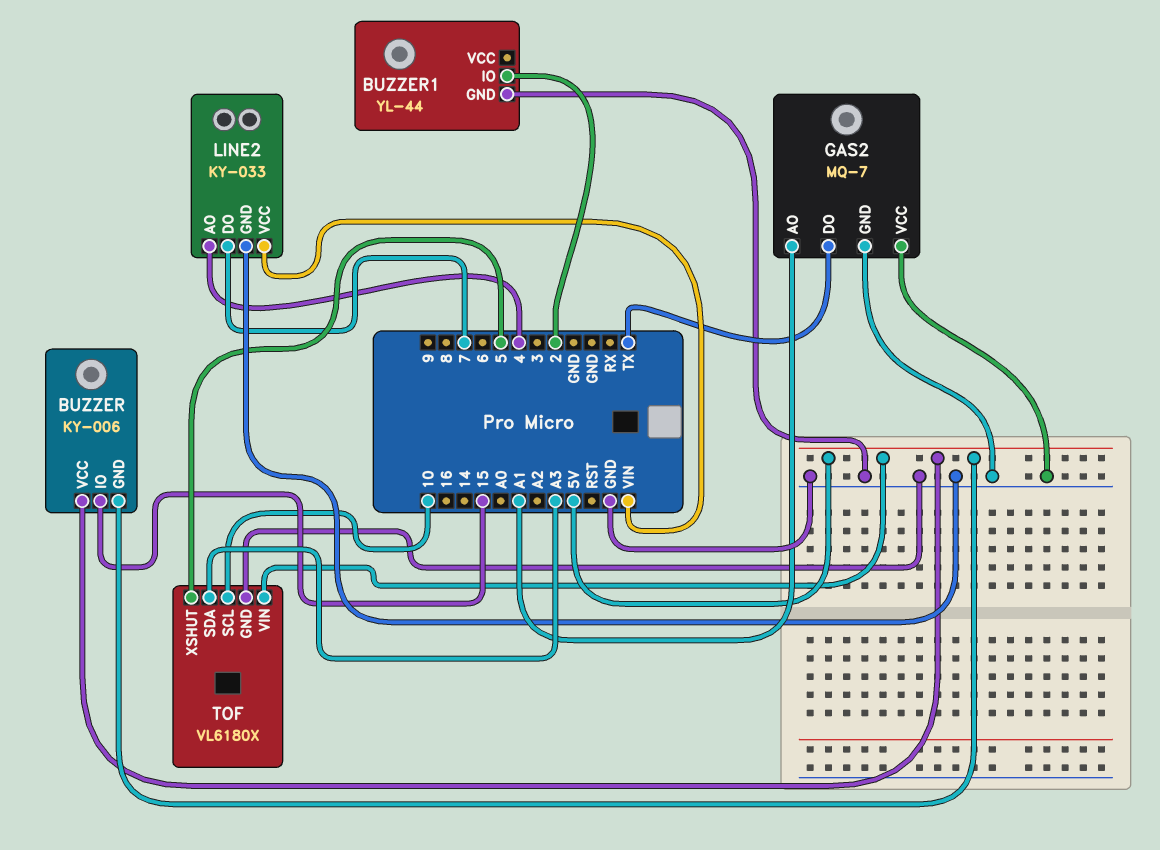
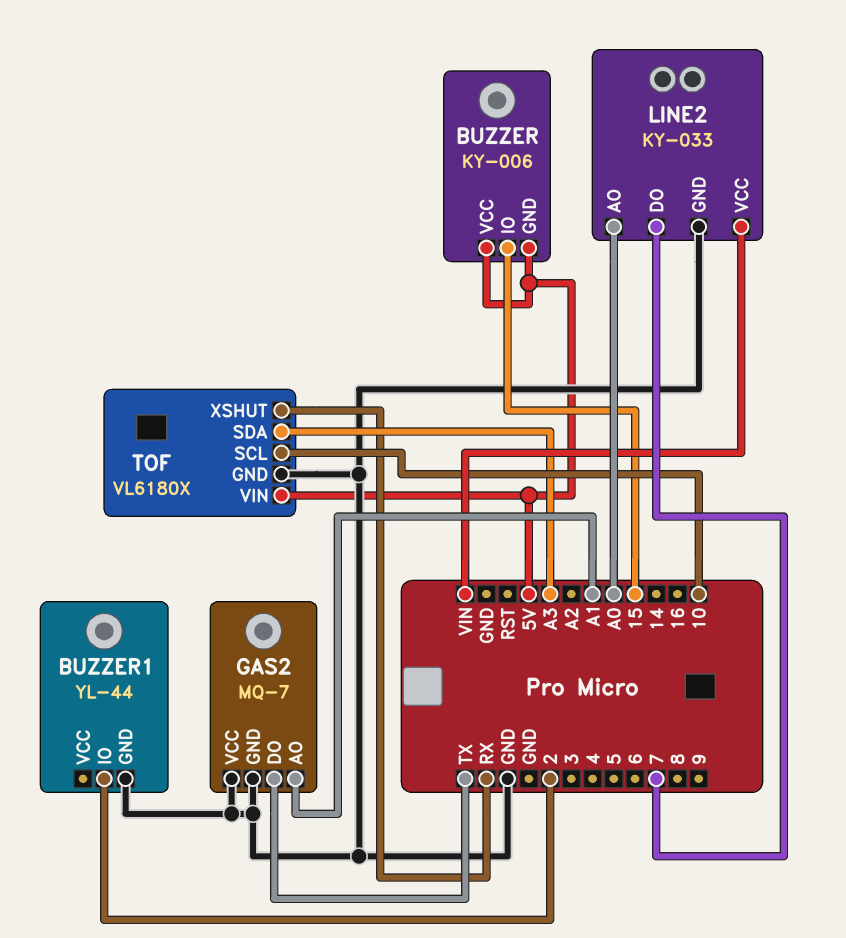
LINE2 pin AO: 4 -> A0
TOF pin XSHUT: 5 -> RX

